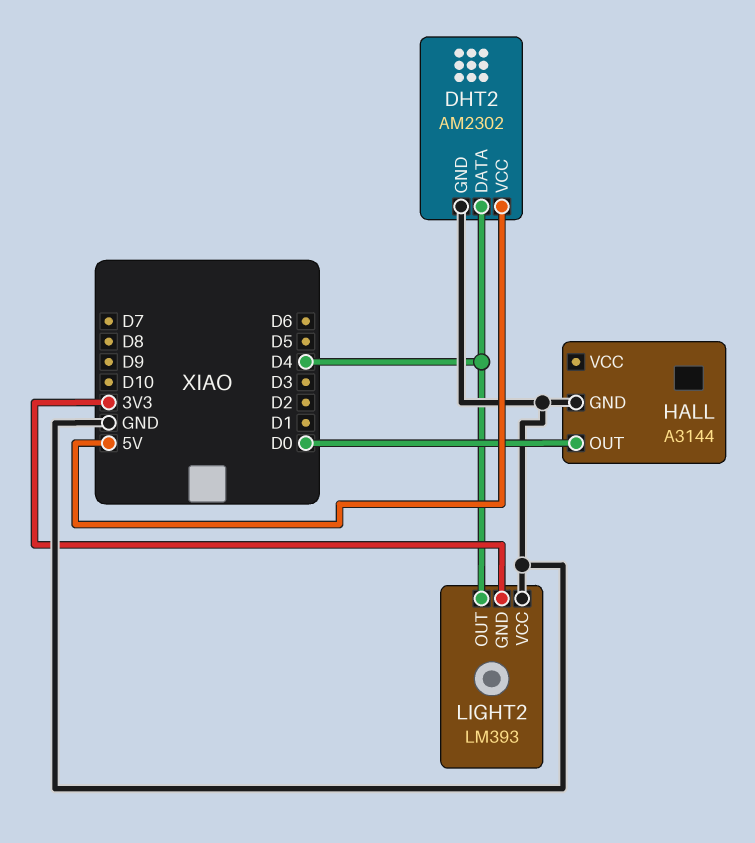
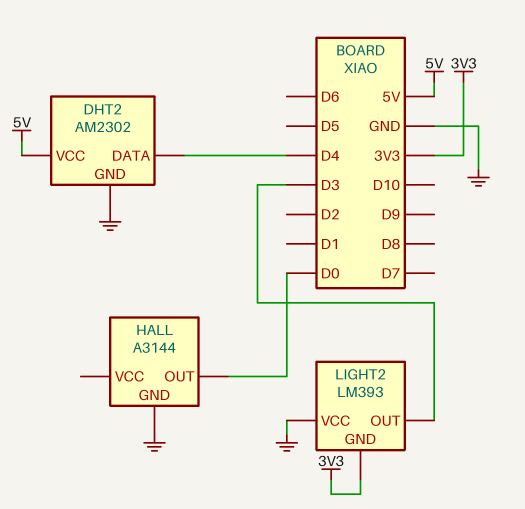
LIGHT2 pin OUT: D4 -> D3

